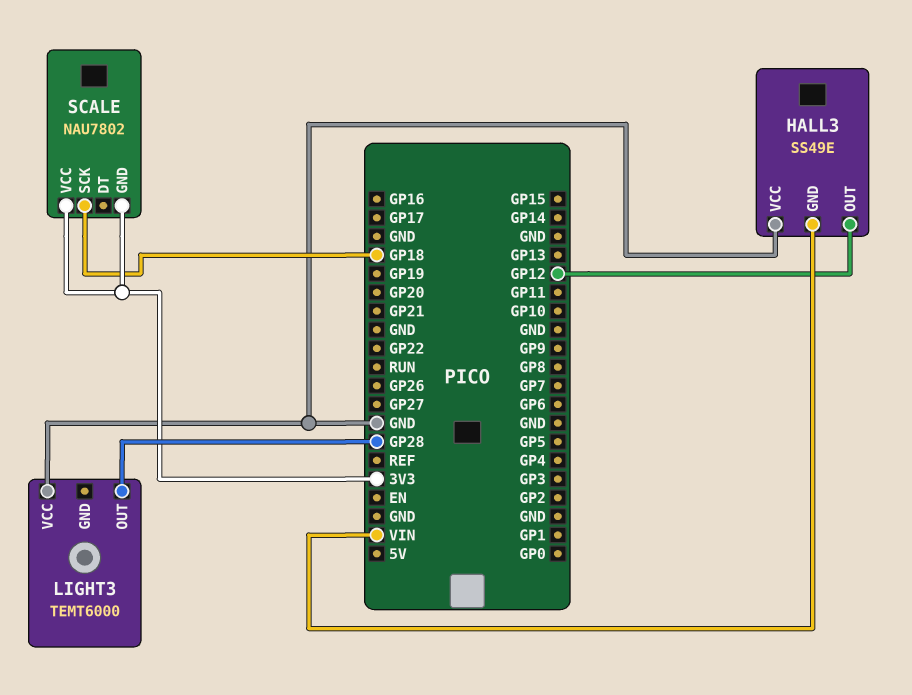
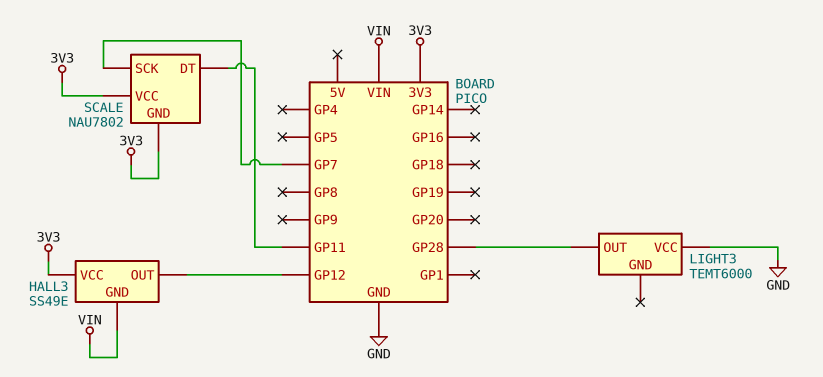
HALL3 pin VCC: GND -> 3V3
SCALE pin DT: none -> GP11
SCALE pin SCK: GP18 -> GP7

